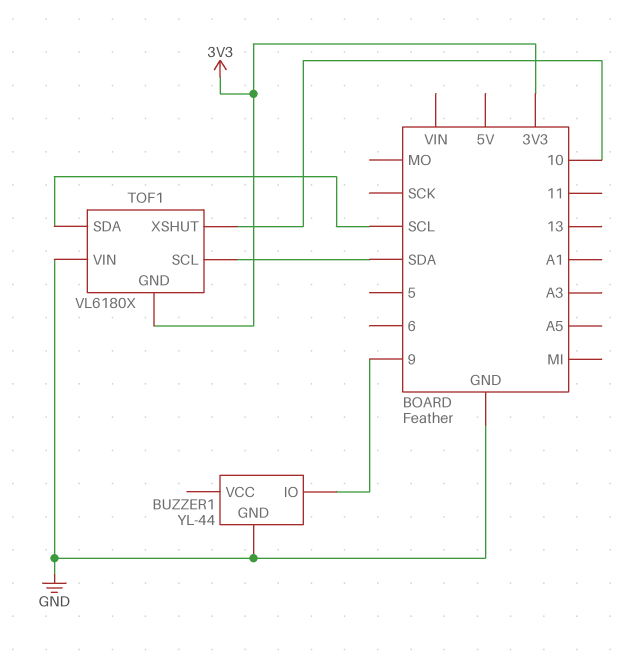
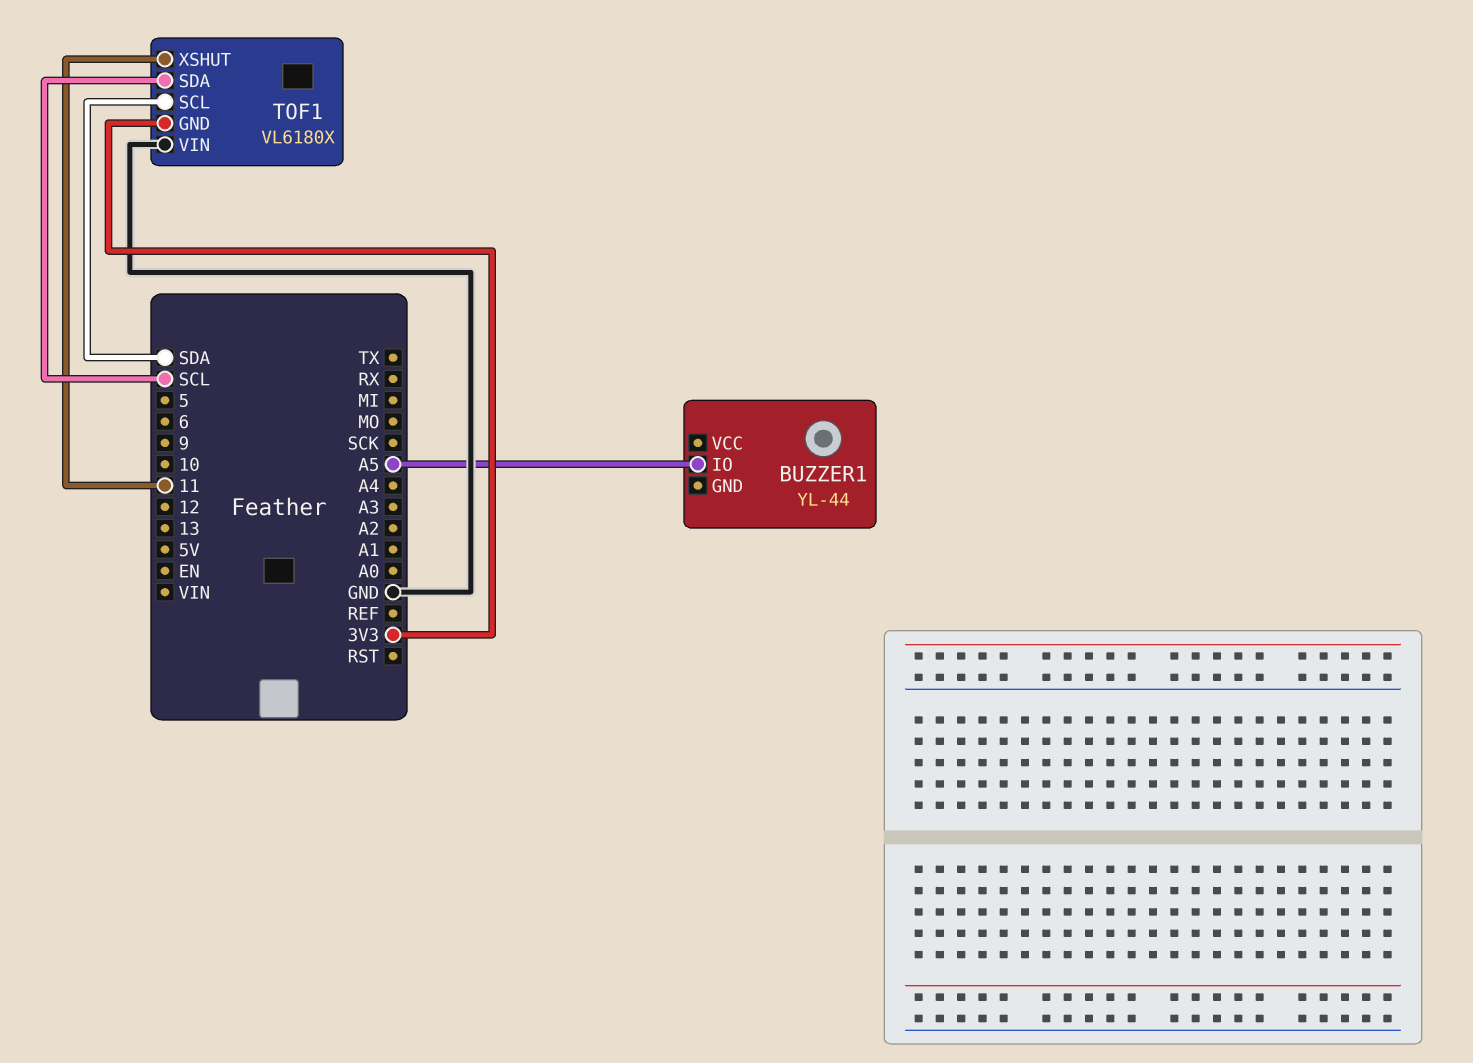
BUZZER1 pin GND: GND -> none
BUZZER1 pin IO: 9 -> A5
TOF1 pin XSHUT: 10 -> 11

